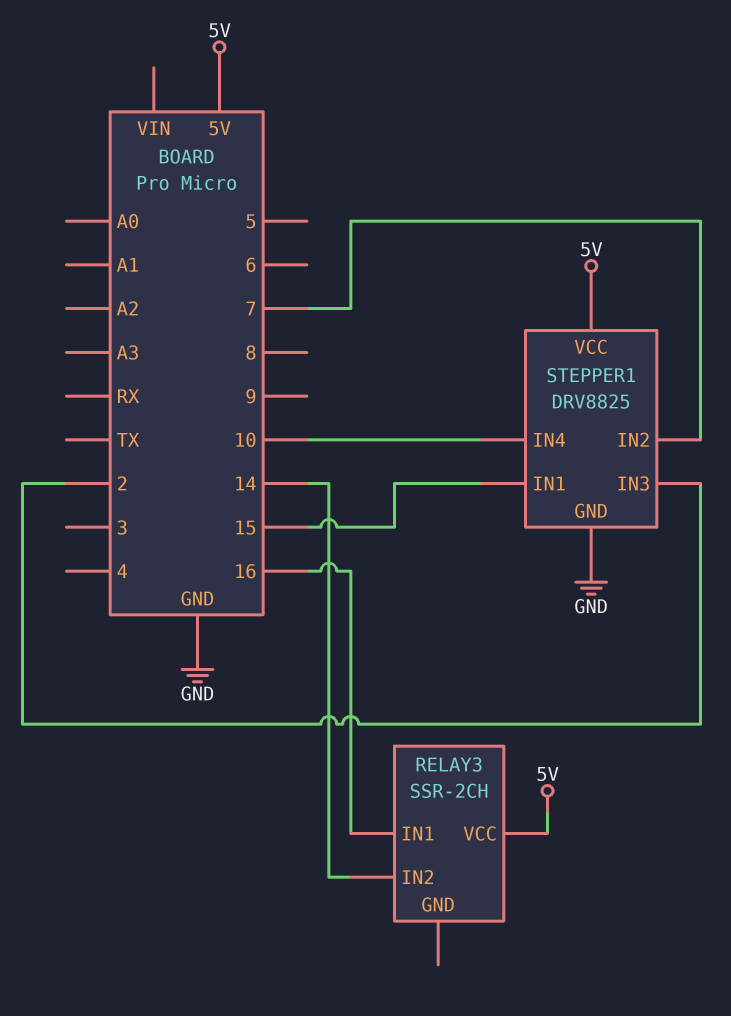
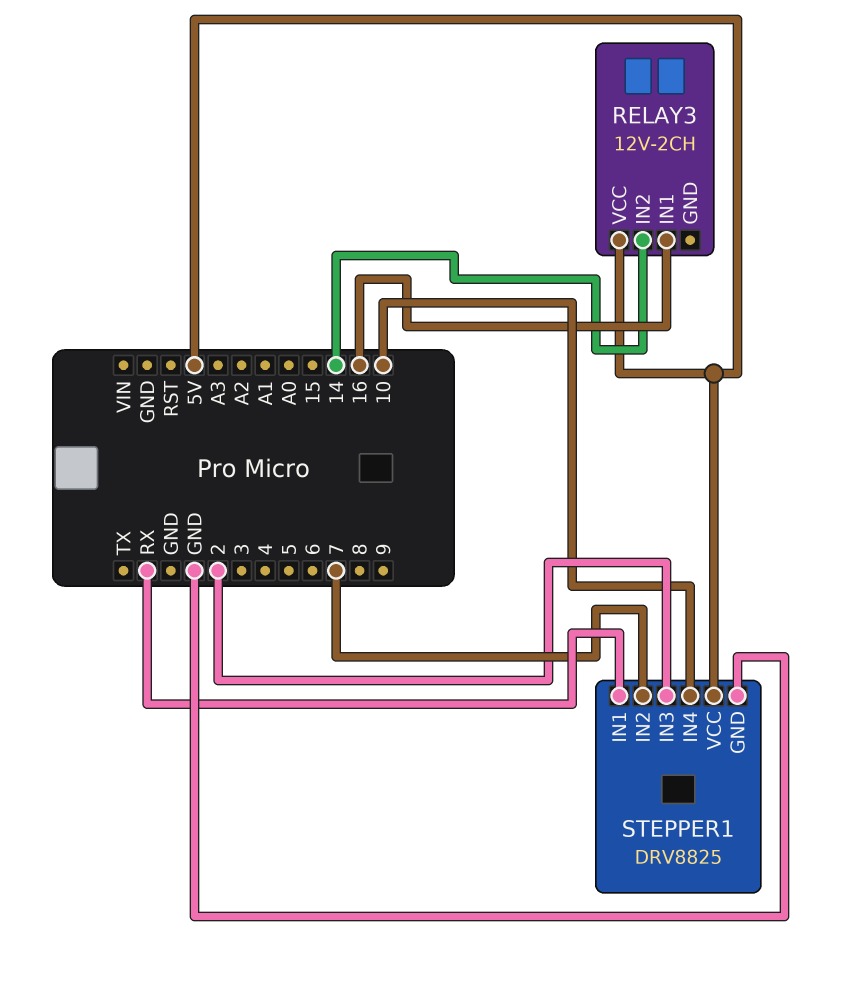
RELAY3: SSR-2CH -> 12V-2CH
STEPPER1 pin IN1: 15 -> RX

